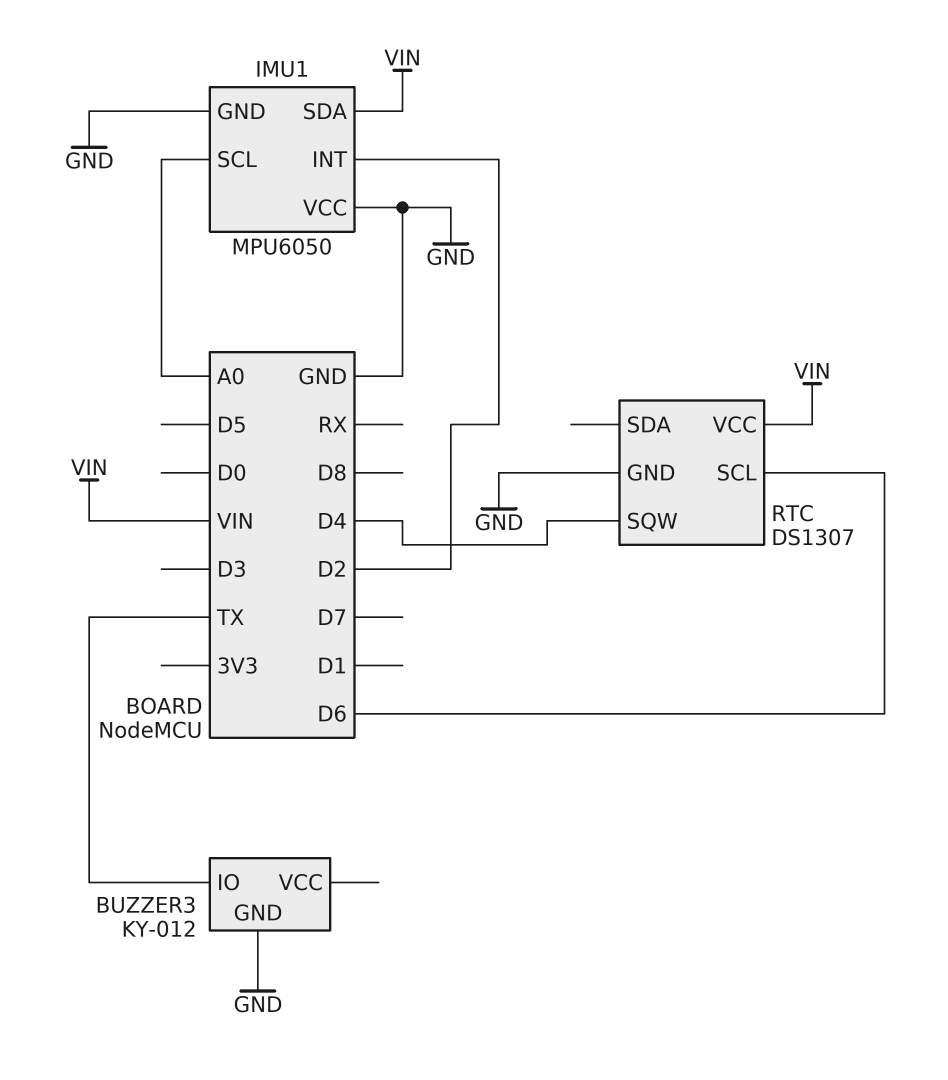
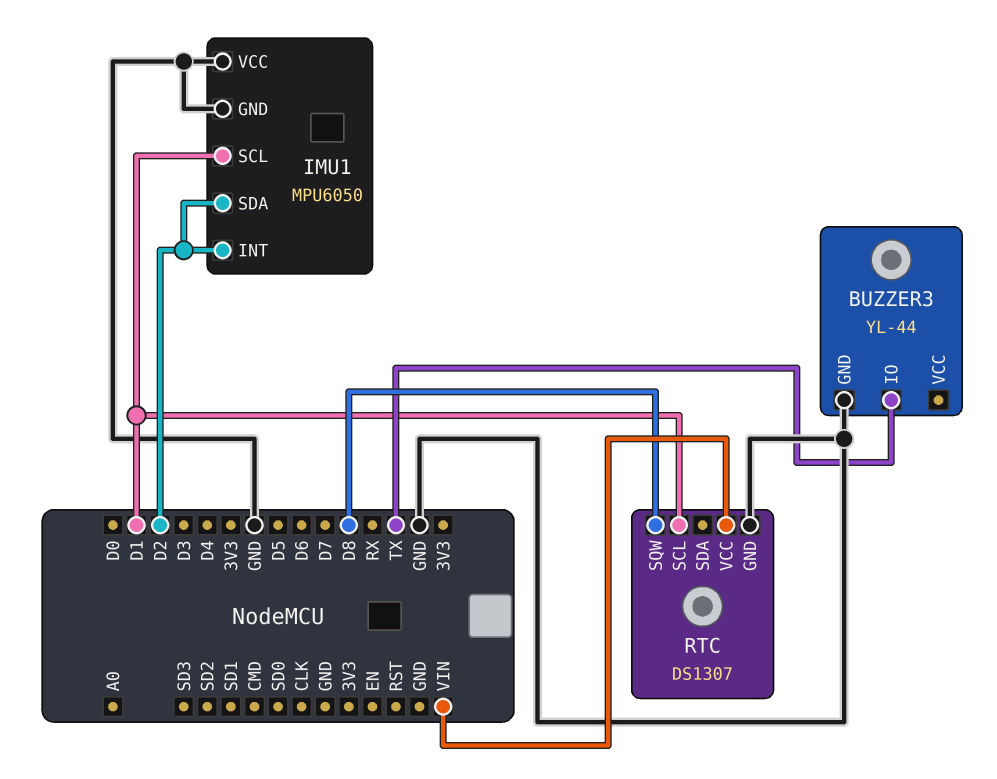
BUZZER3: KY-012 -> YL-44
IMU1 pin SCL: A0 -> D1
IMU1 pin SDA: VIN -> D2
RTC pin SCL: D6 -> D1
RTC pin SQW: D4 -> D8

